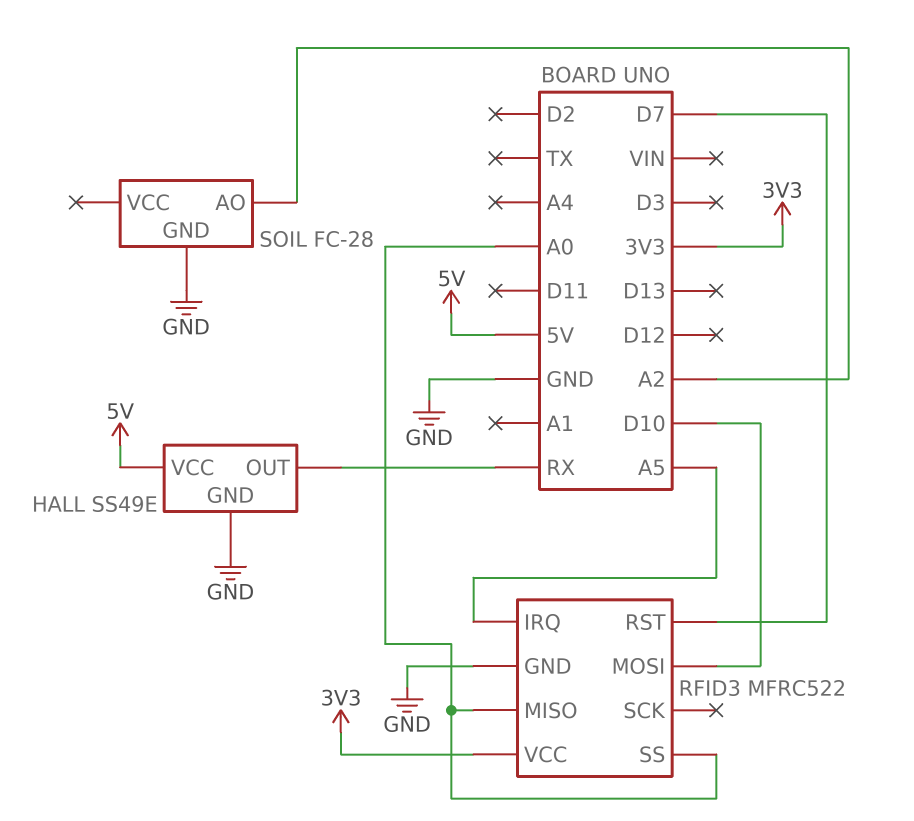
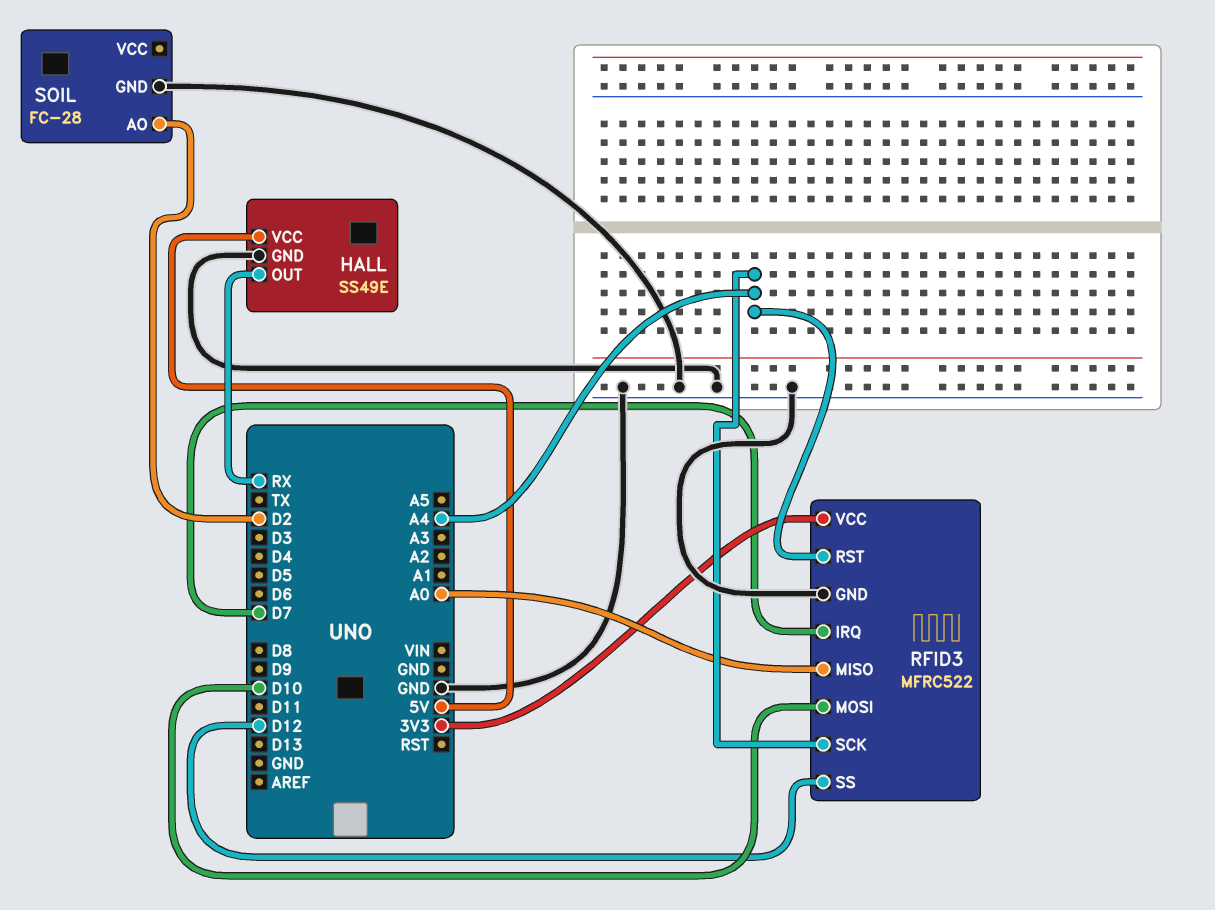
RFID3 pin IRQ: A5 -> D7
RFID3 pin RST: D7 -> A4
RFID3 pin SCK: none -> A4
RFID3 pin SS: A0 -> D12
SOIL pin AO: A2 -> D2

